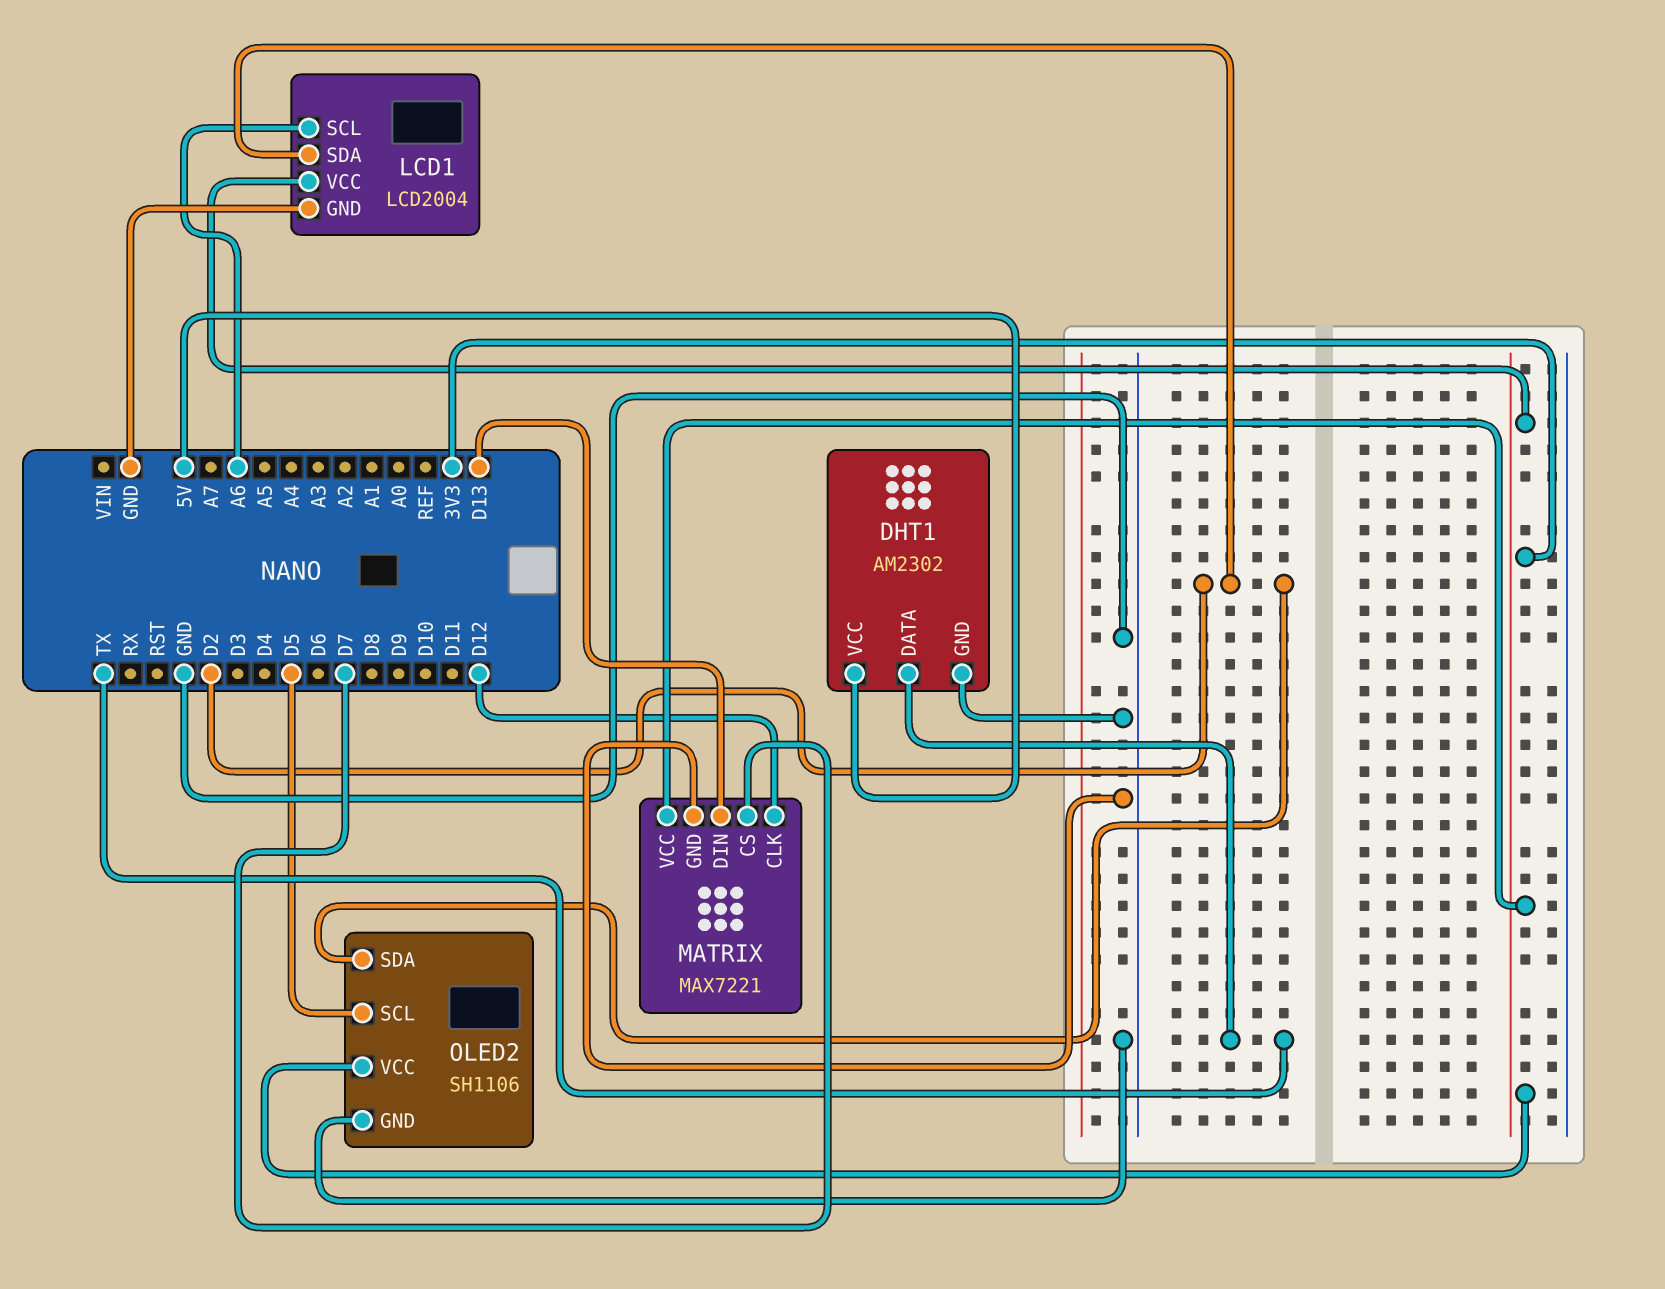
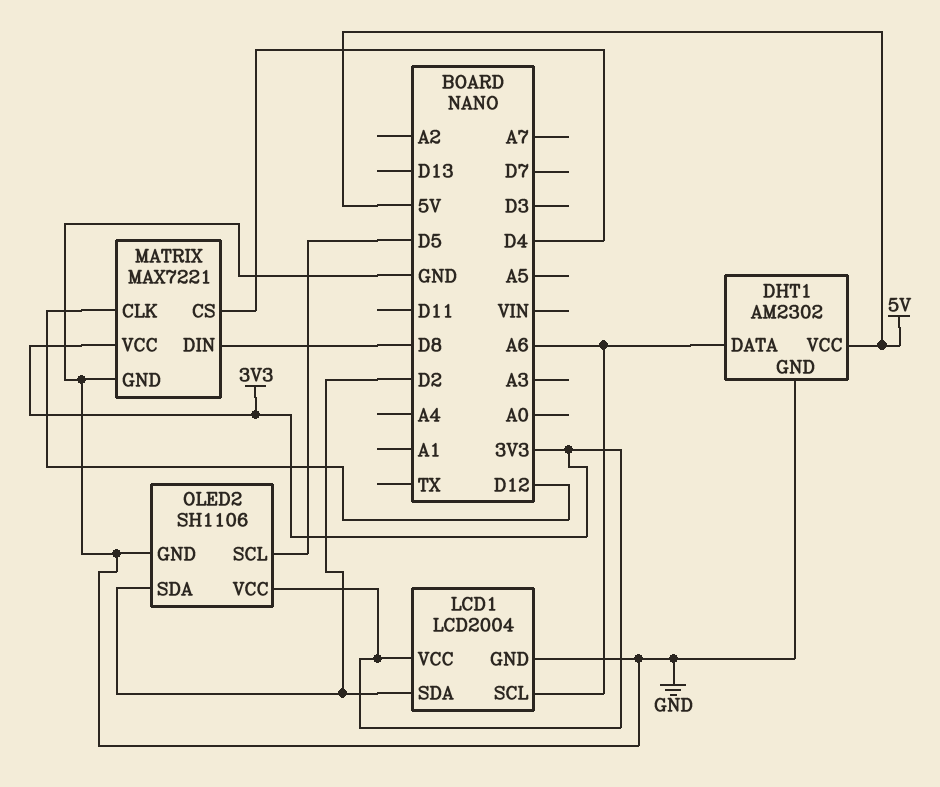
DHT1 pin DATA: TX -> A6
MATRIX pin CS: D7 -> D4
MATRIX pin DIN: D13 -> D8

